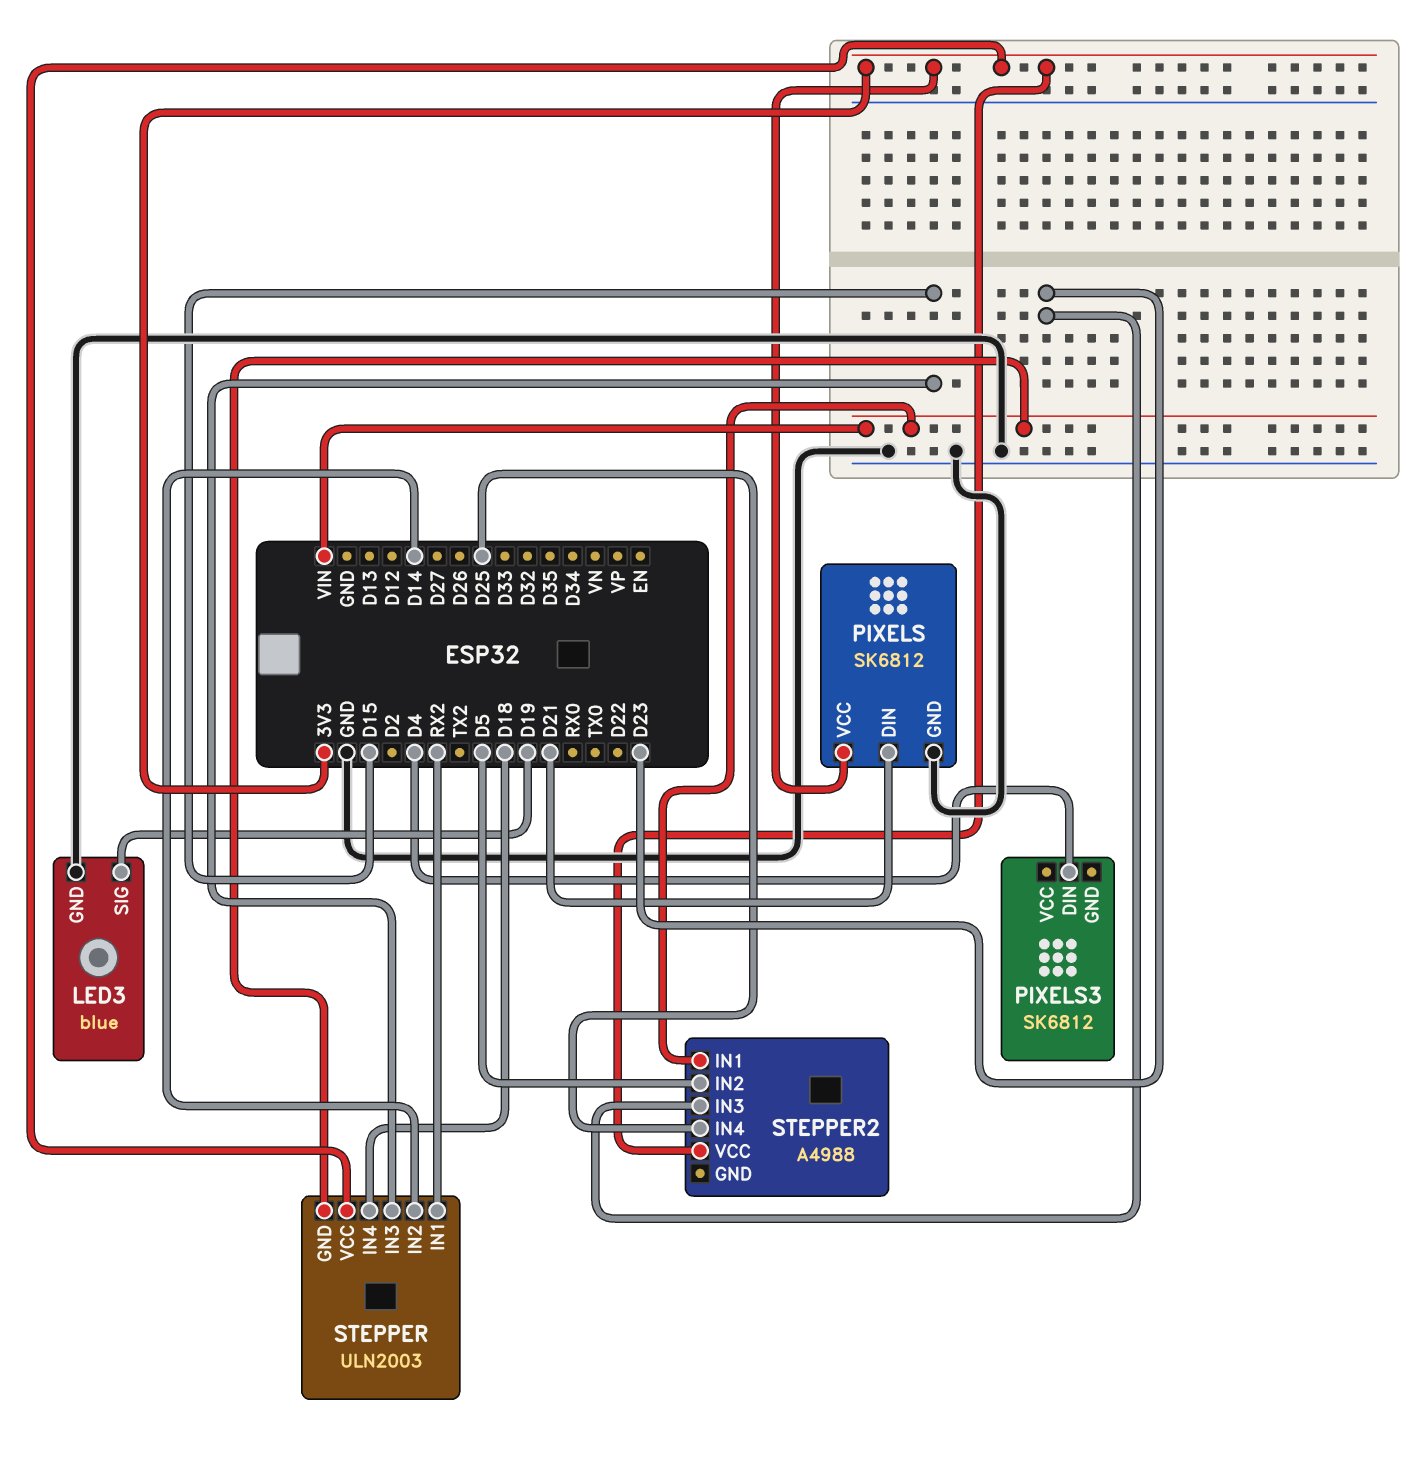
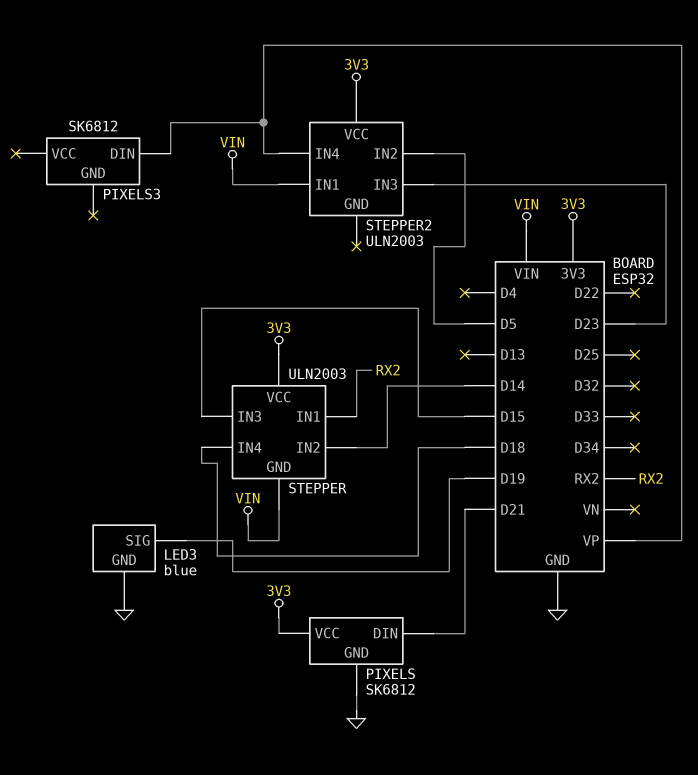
PIXELS3 pin DIN: D4 -> VP
STEPPER2: A4988 -> ULN2003
STEPPER2 pin IN4: D25 -> VP

